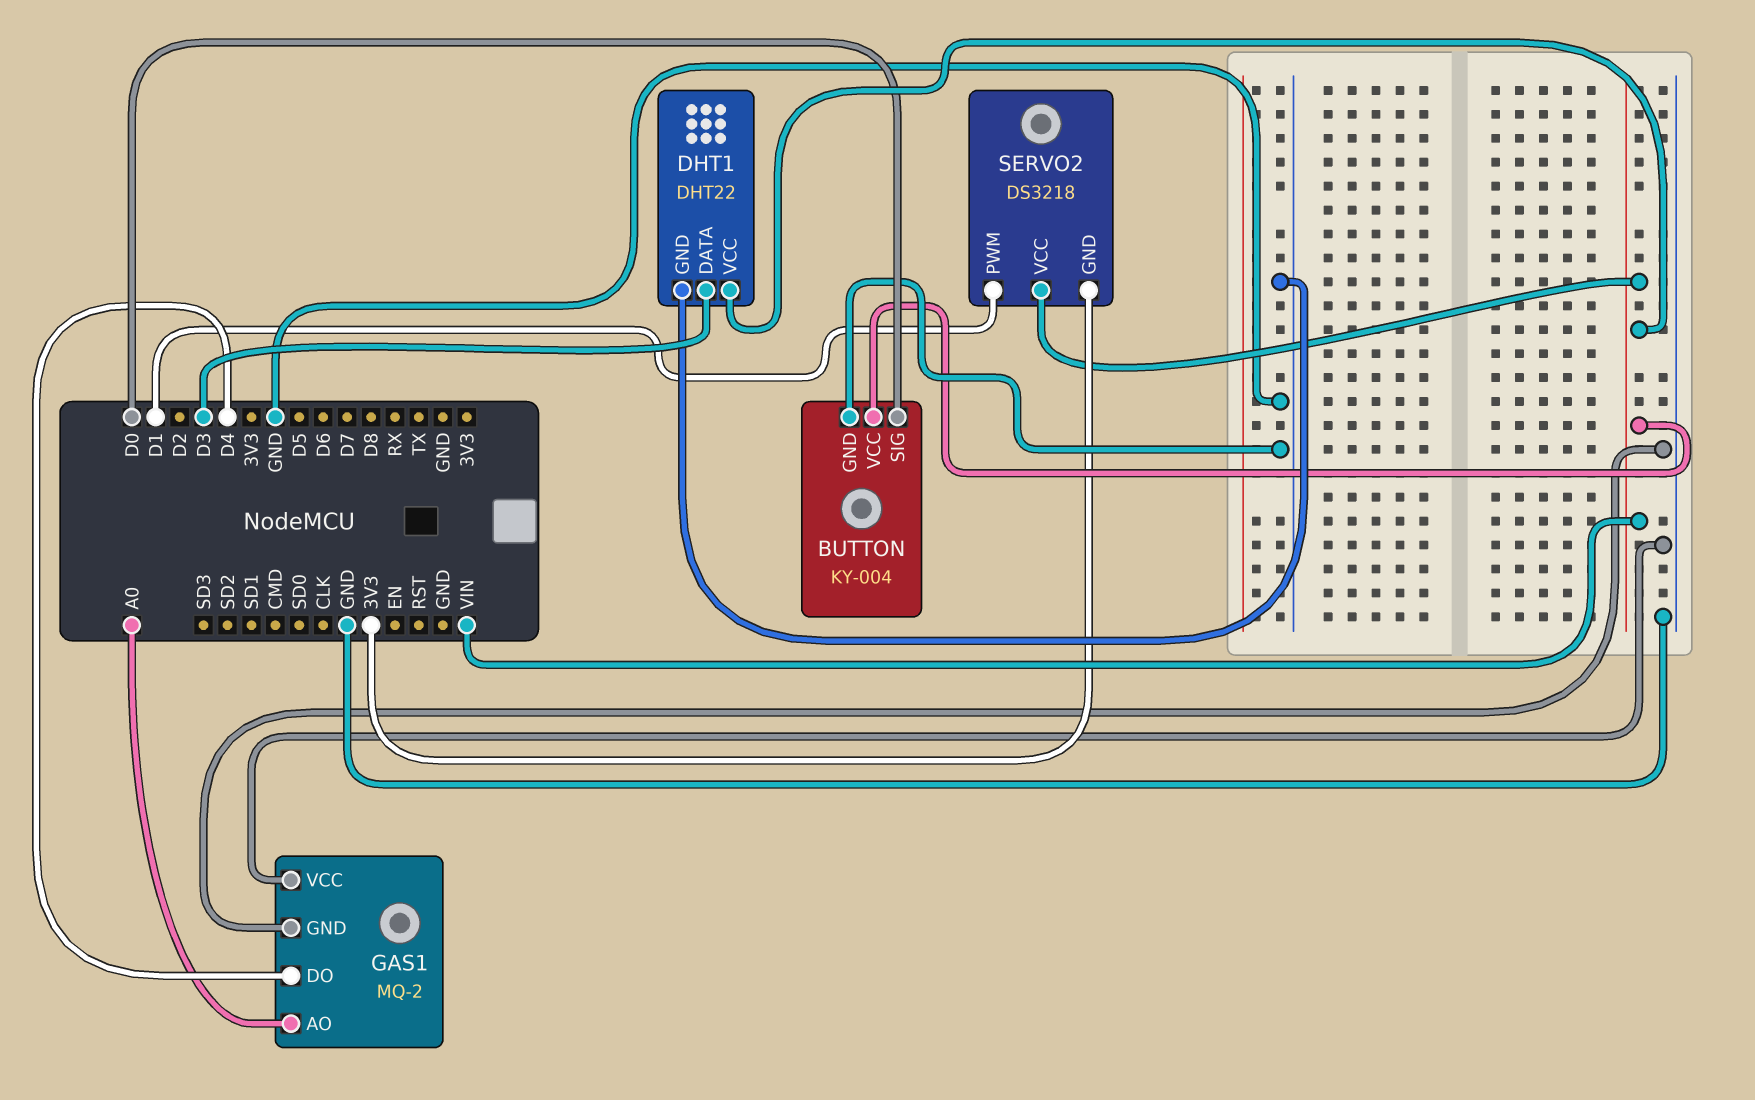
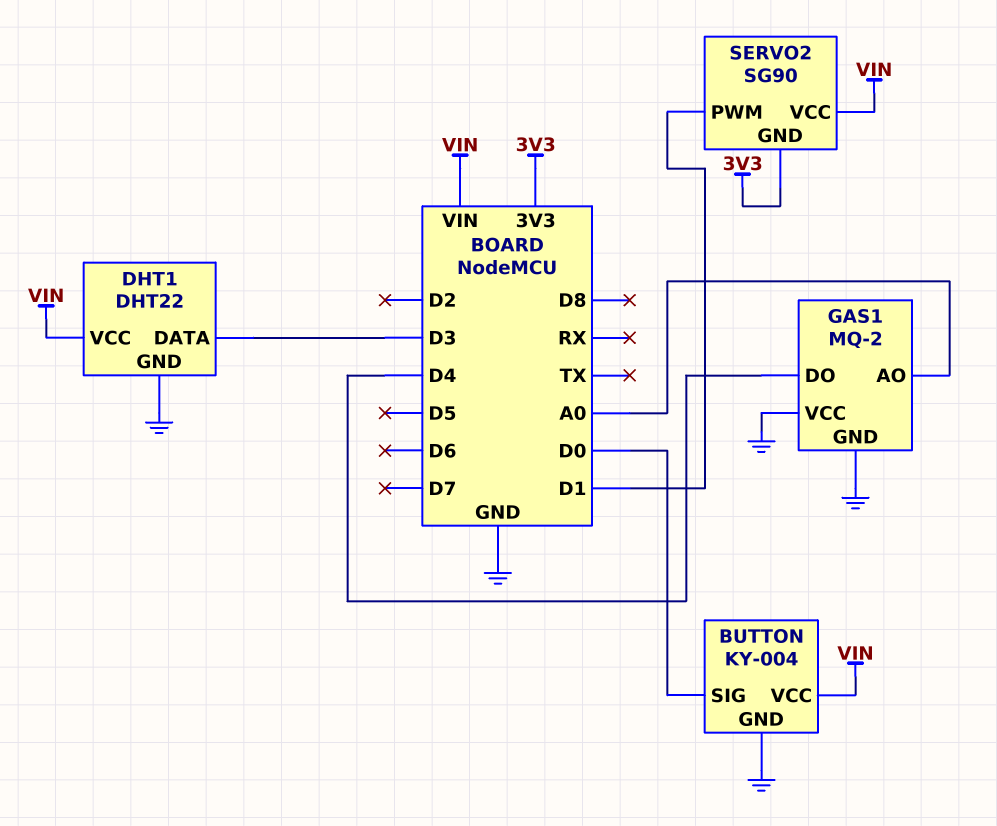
SERVO2: DS3218 -> SG90

